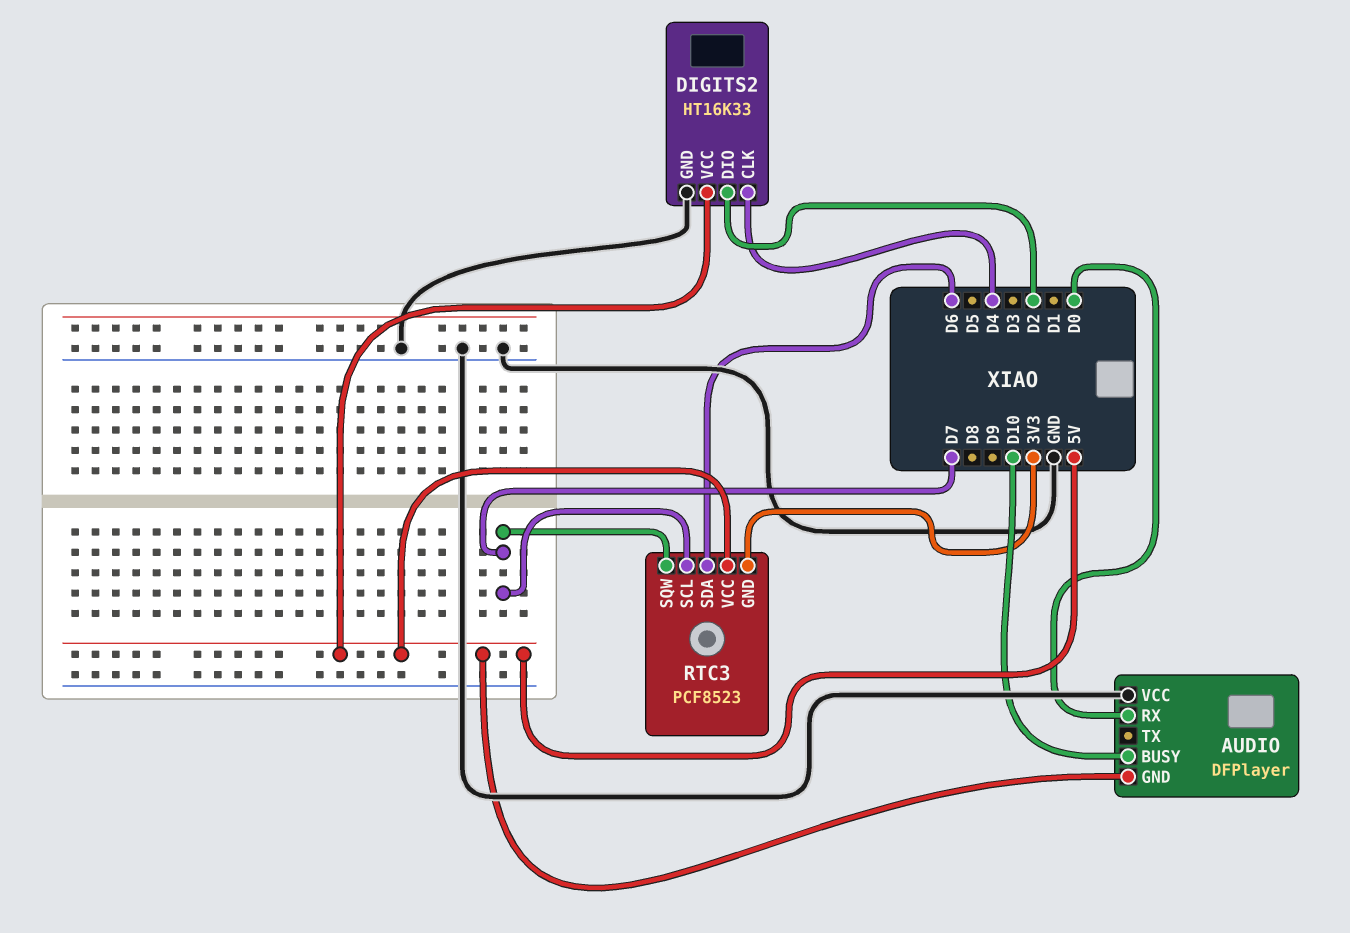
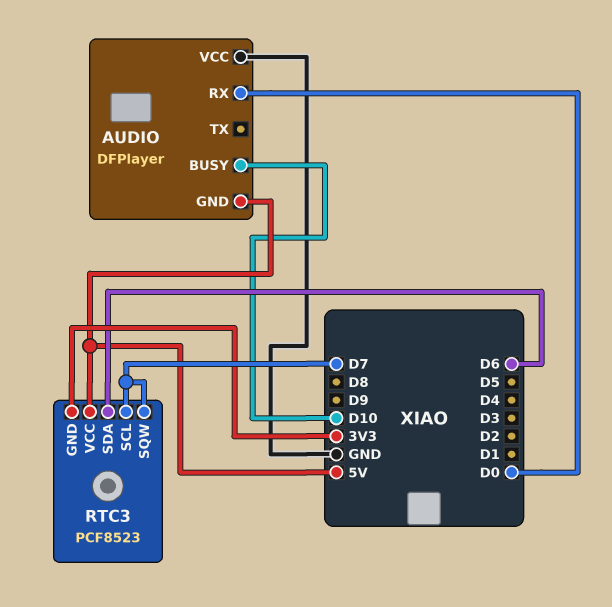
DIGITS2: HT16K33 -> none
DIGITS2 pin CLK: D4 -> none
DIGITS2 pin DIO: D2 -> none
DIGITS2 pin GND: GND -> none
DIGITS2 pin VCC: 5V -> none

